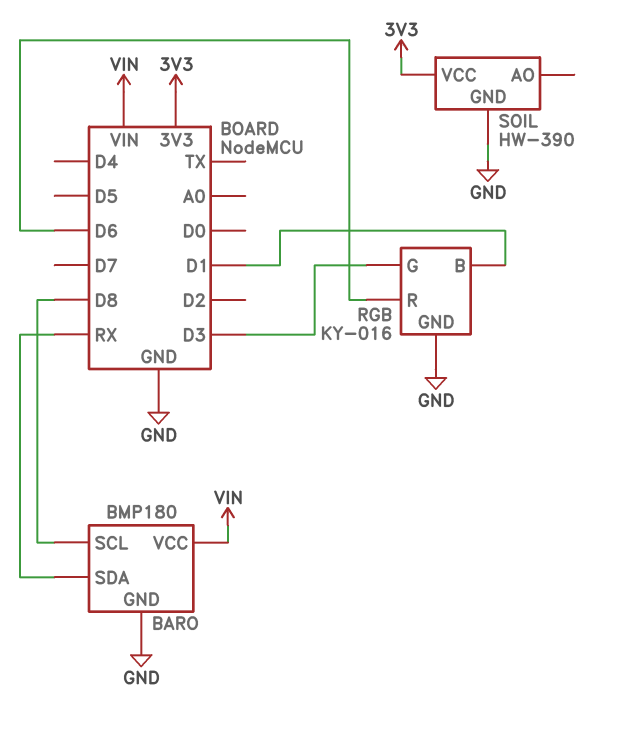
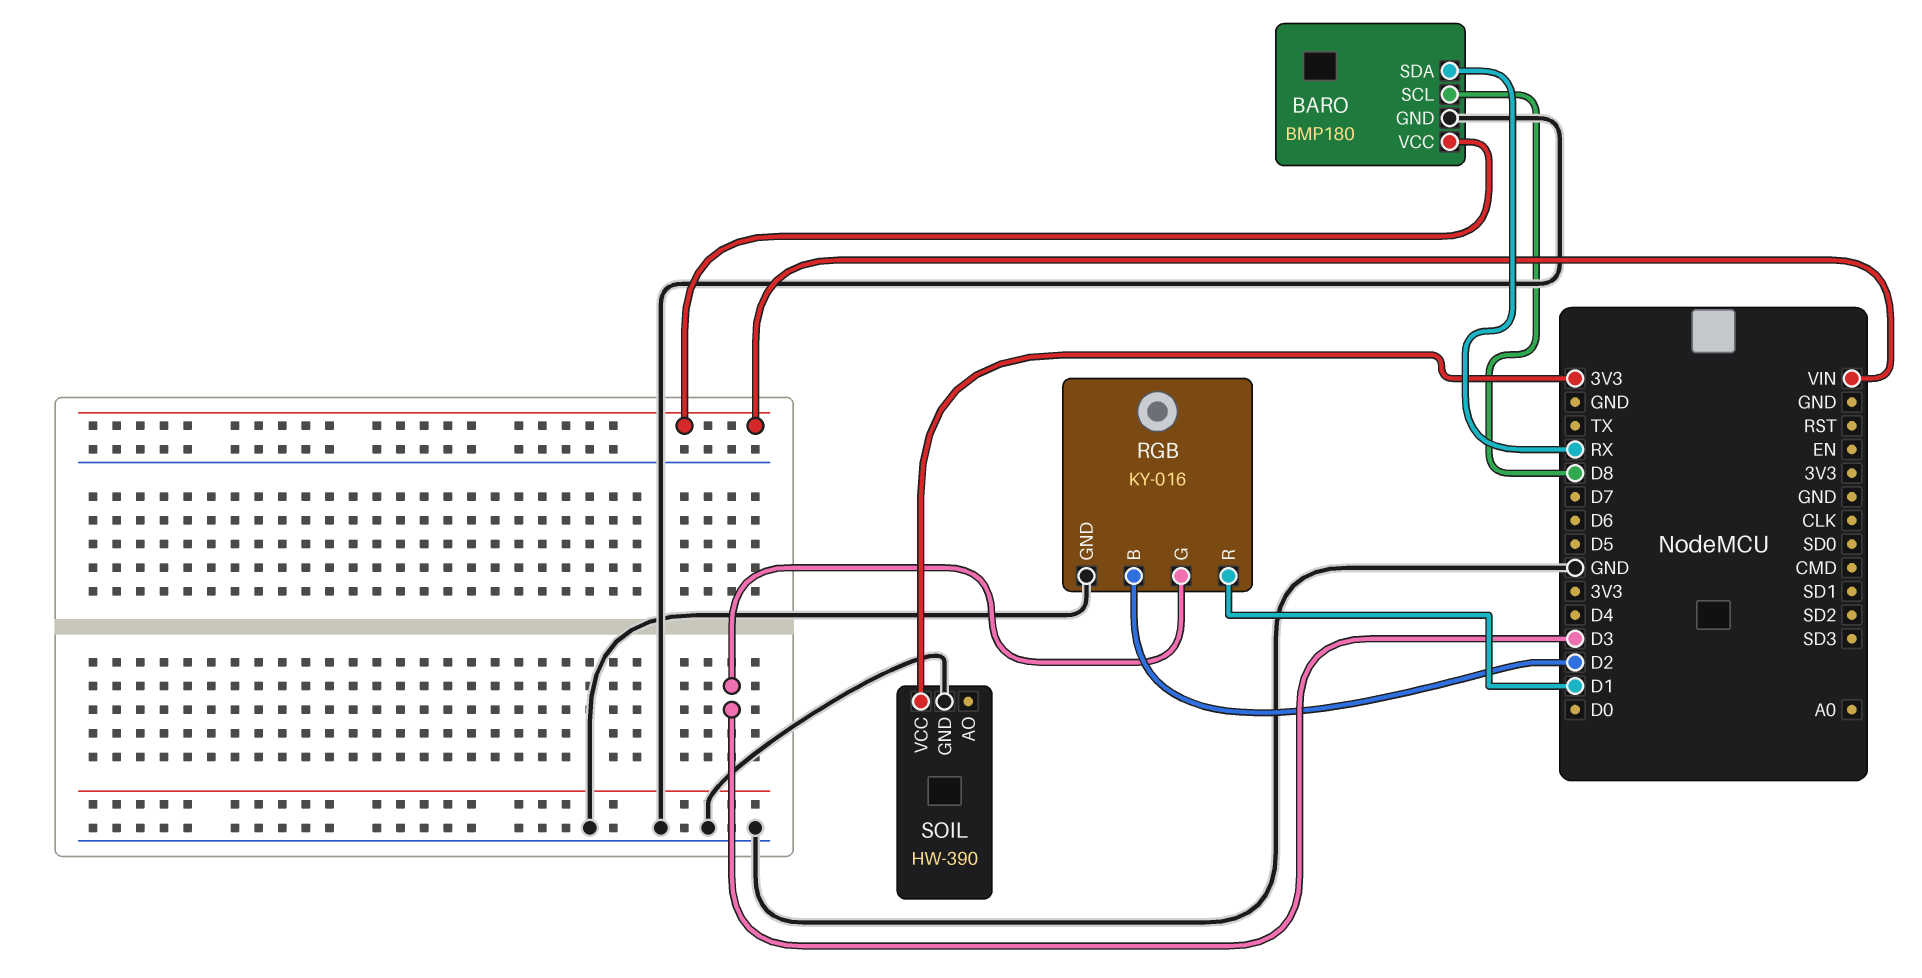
RGB pin B: D1 -> D2
RGB pin R: D6 -> D1

